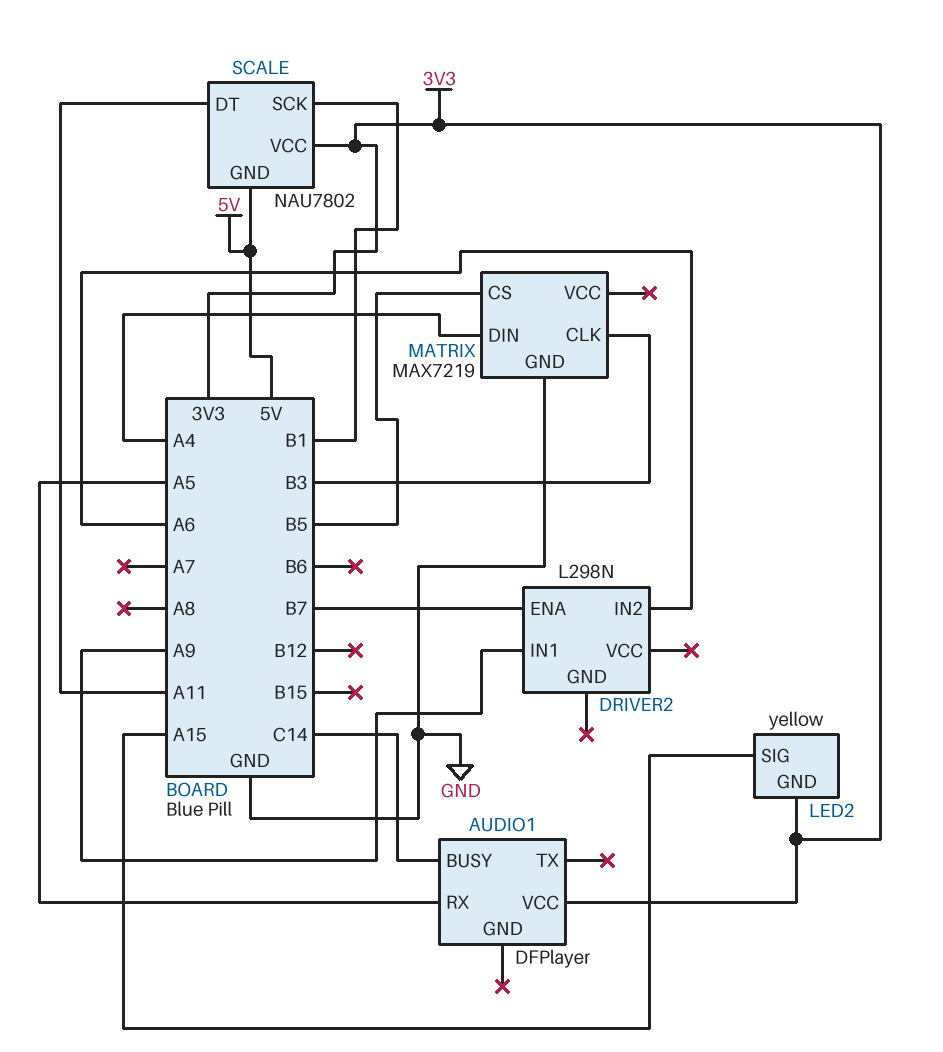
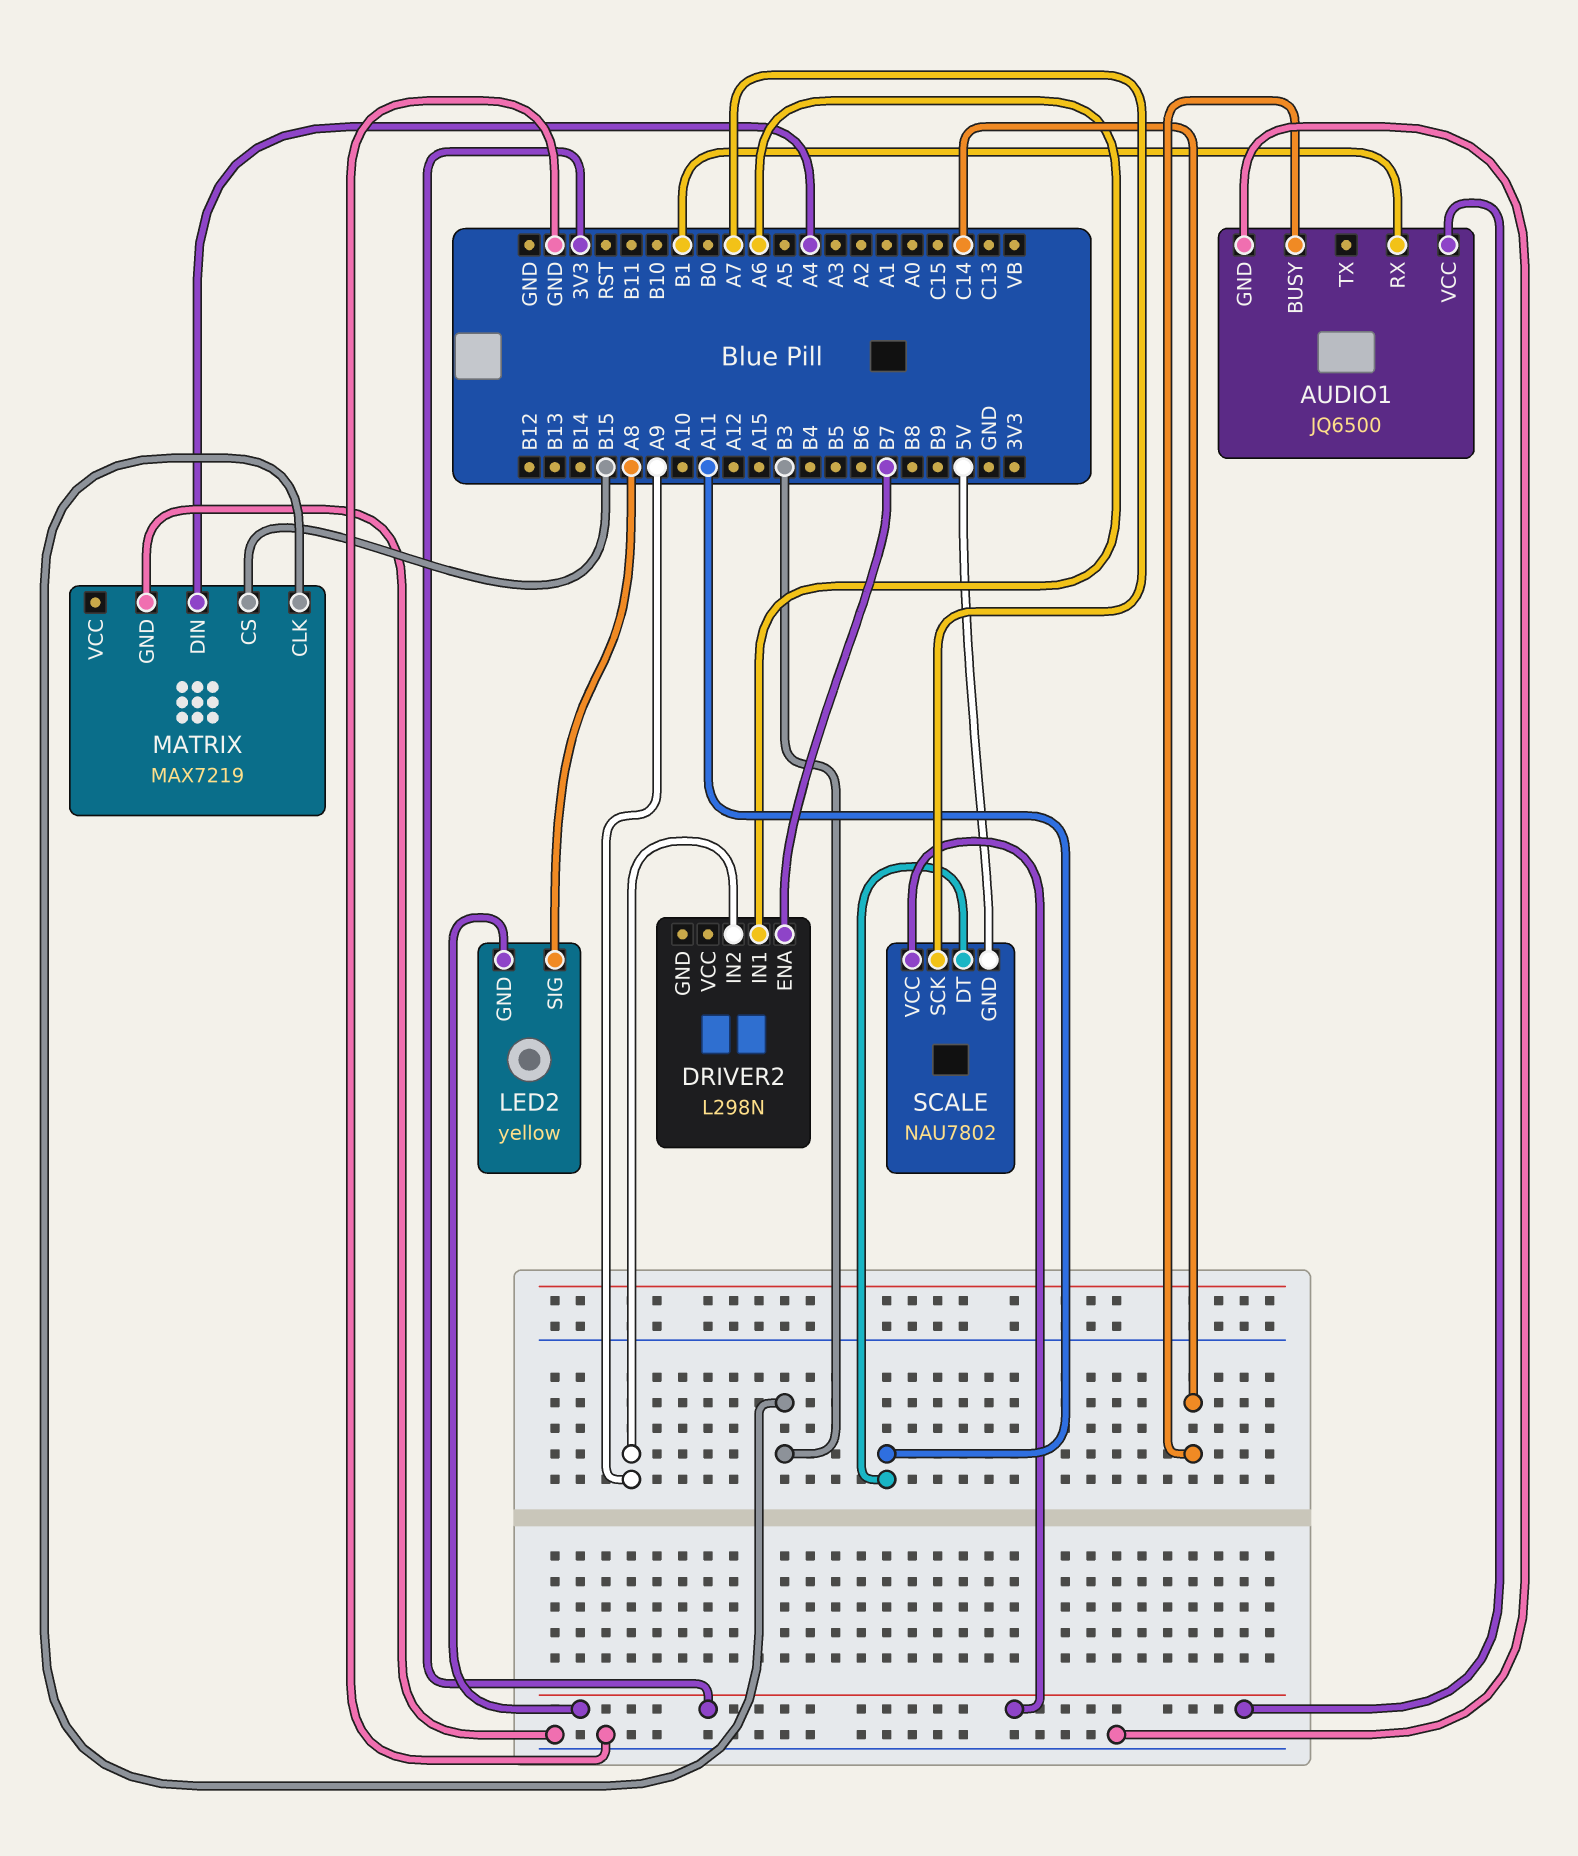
AUDIO1: DFPlayer -> JQ6500
AUDIO1 pin GND: none -> GND
AUDIO1 pin RX: A5 -> B1
DRIVER2 pin IN1: A9 -> A6
DRIVER2 pin IN2: A6 -> A9
LED2 pin SIG: A15 -> A8
MATRIX pin CS: B5 -> B15
SCALE pin SCK: B1 -> A7

